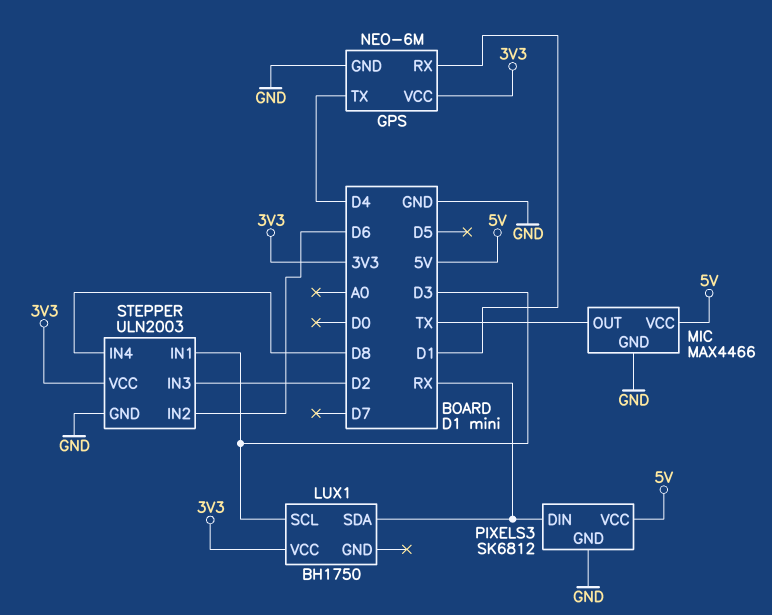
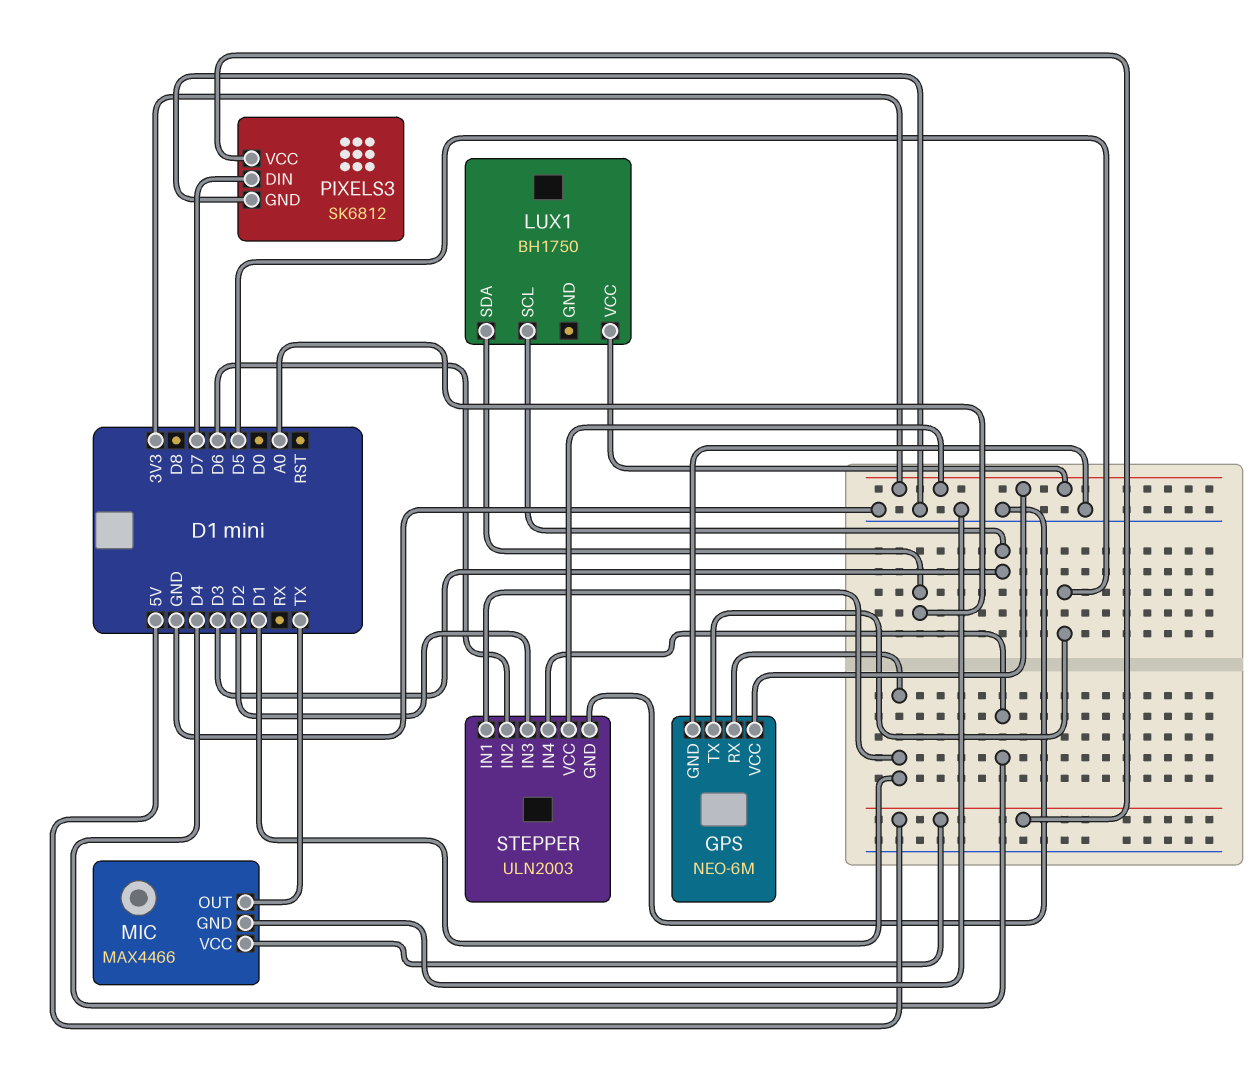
GPS pin TX: D4 -> D5
LUX1 pin SDA: RX -> A0
PIXELS3 pin DIN: RX -> D7
STEPPER pin IN1: D3 -> D1
STEPPER pin IN4: D8 -> D4

